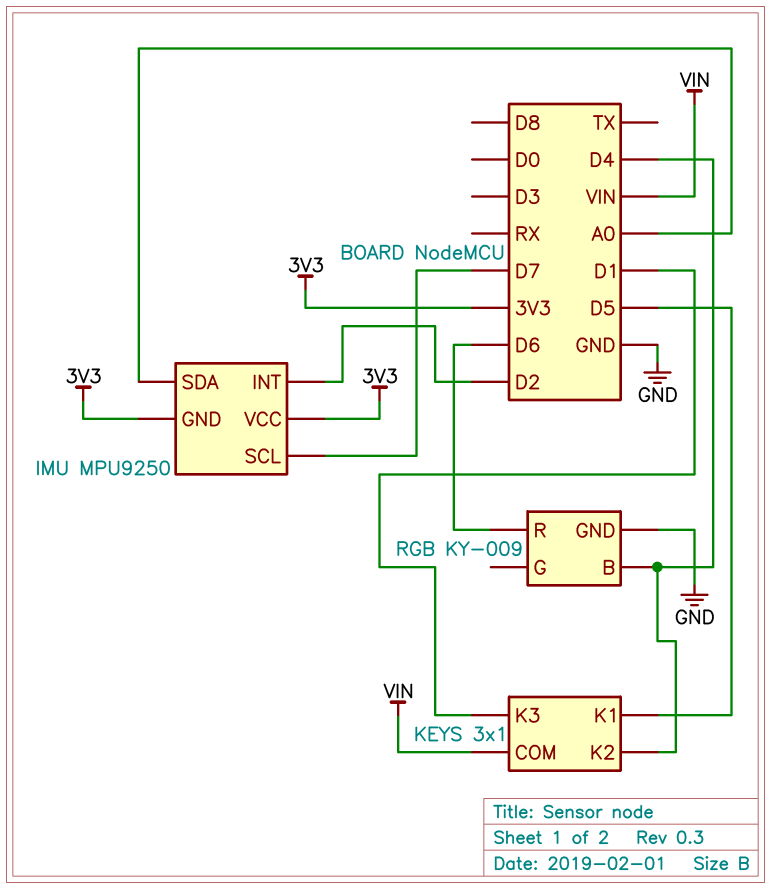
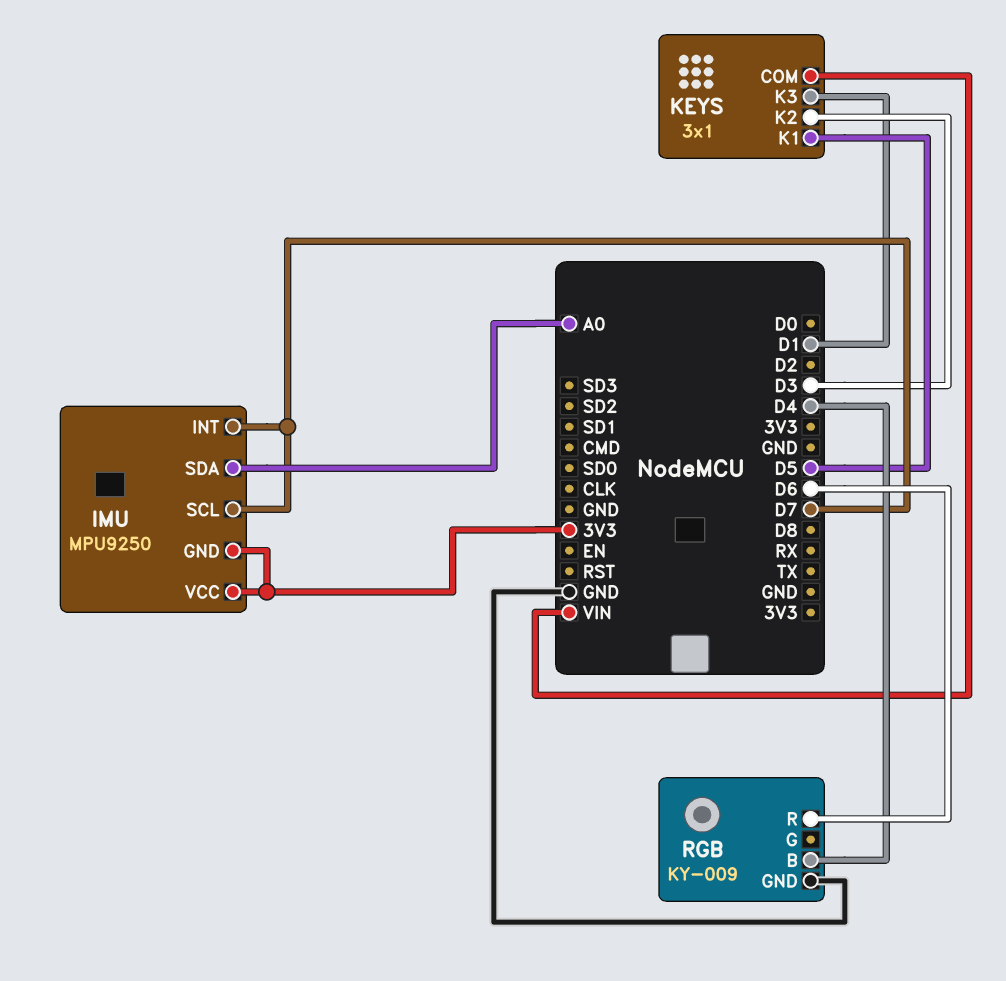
IMU pin INT: D2 -> D7
KEYS pin K2: D4 -> D3

